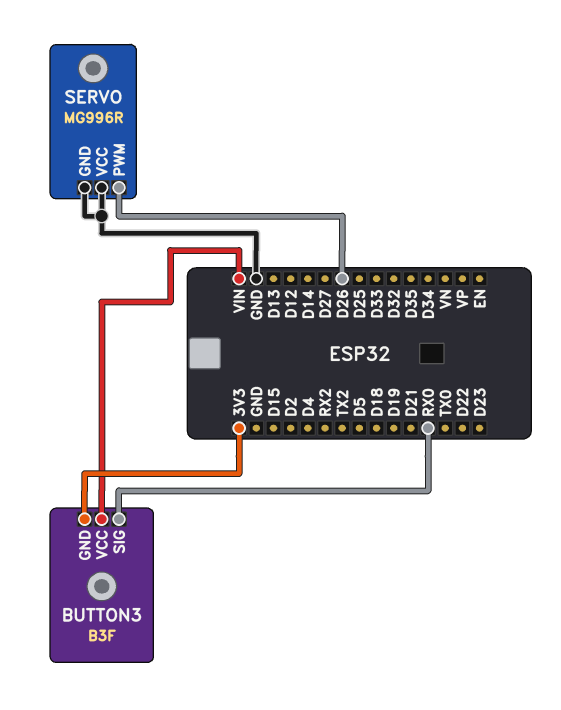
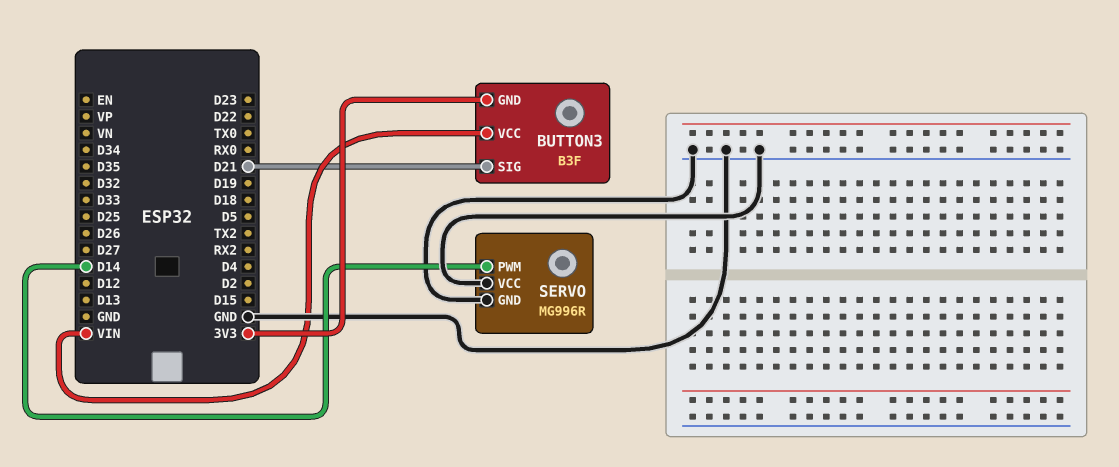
BUTTON3 pin SIG: RX0 -> D21
SERVO pin PWM: D26 -> D14

